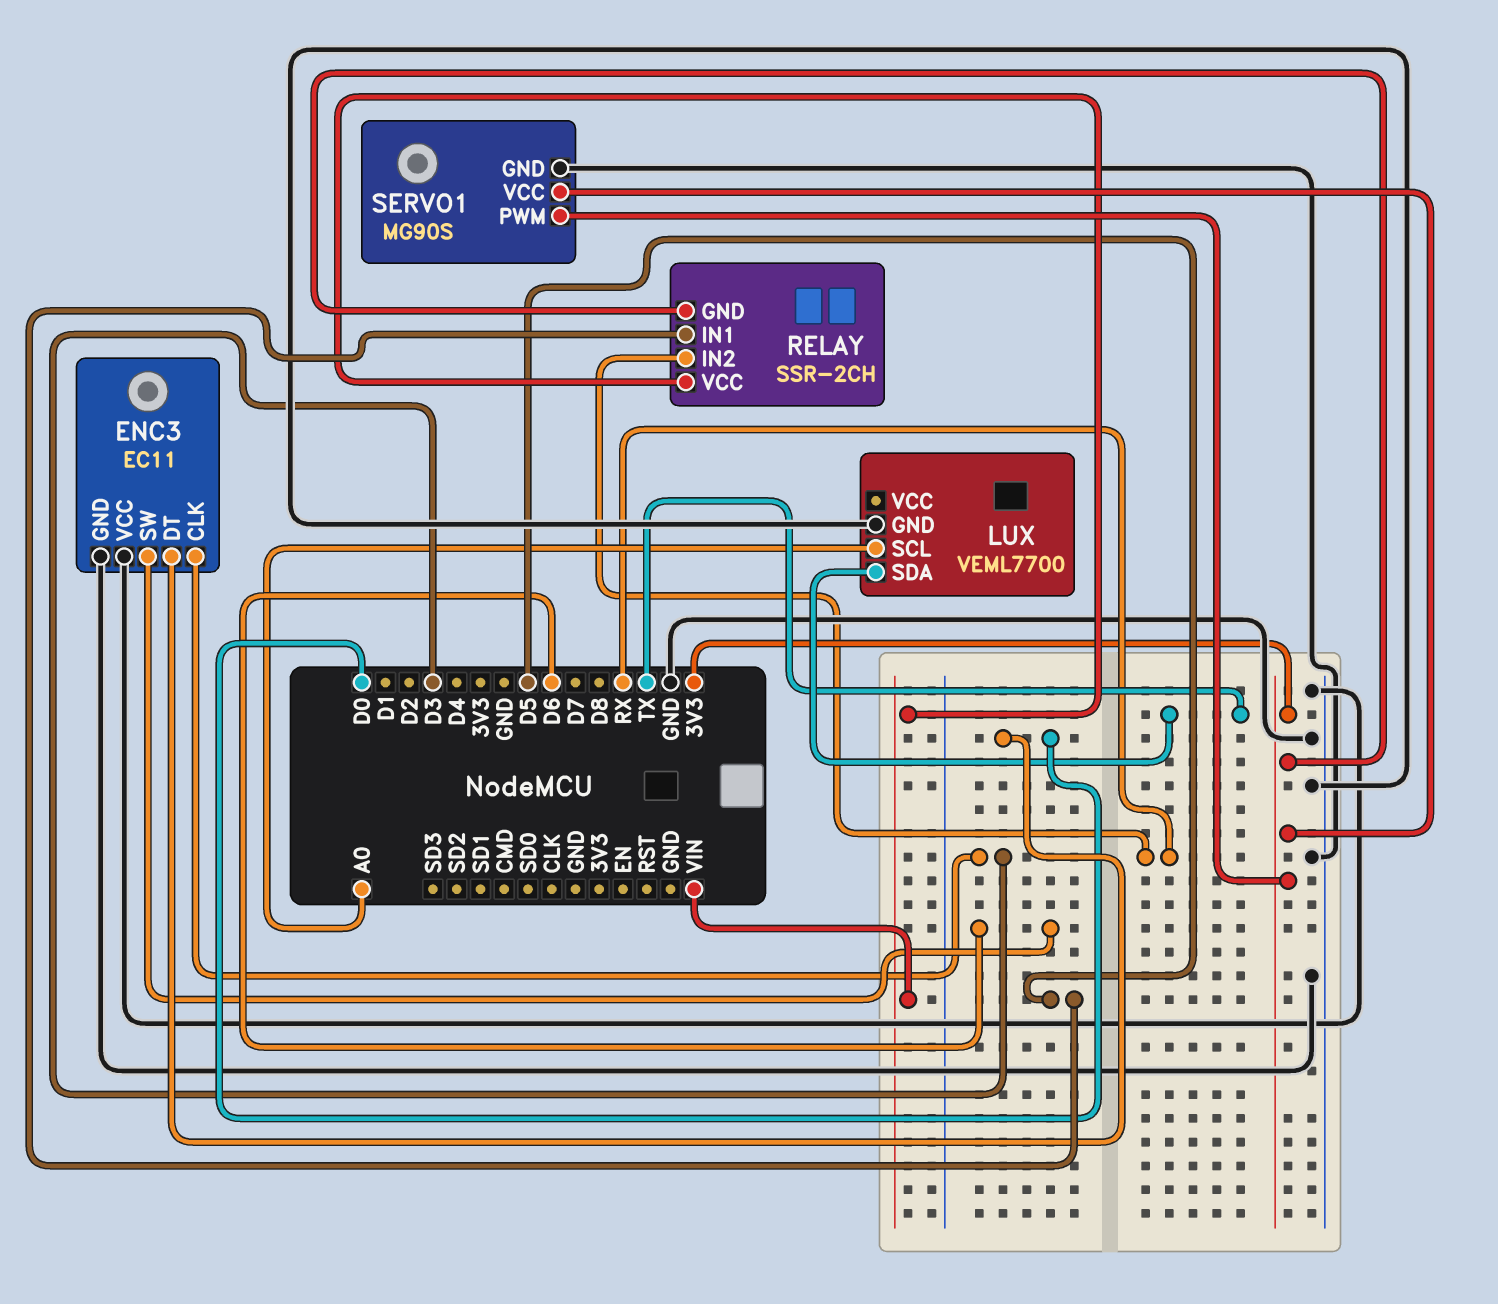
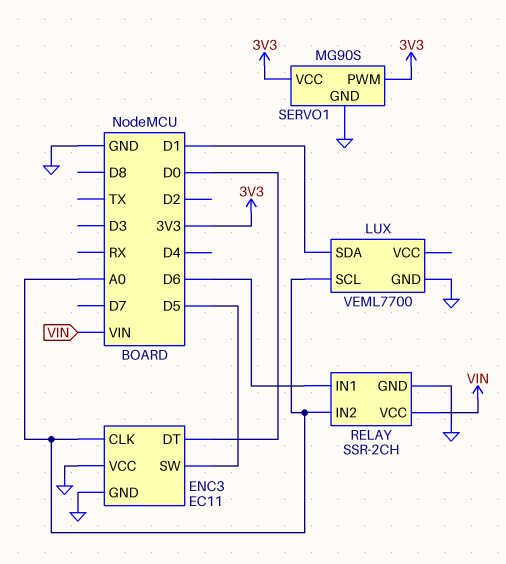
ENC3 pin CLK: D3 -> A0
ENC3 pin SW: D6 -> D5
LUX pin SDA: TX -> D1
RELAY pin GND: 3V3 -> GND
RELAY pin IN1: D5 -> D6
RELAY pin IN2: RX -> A0

